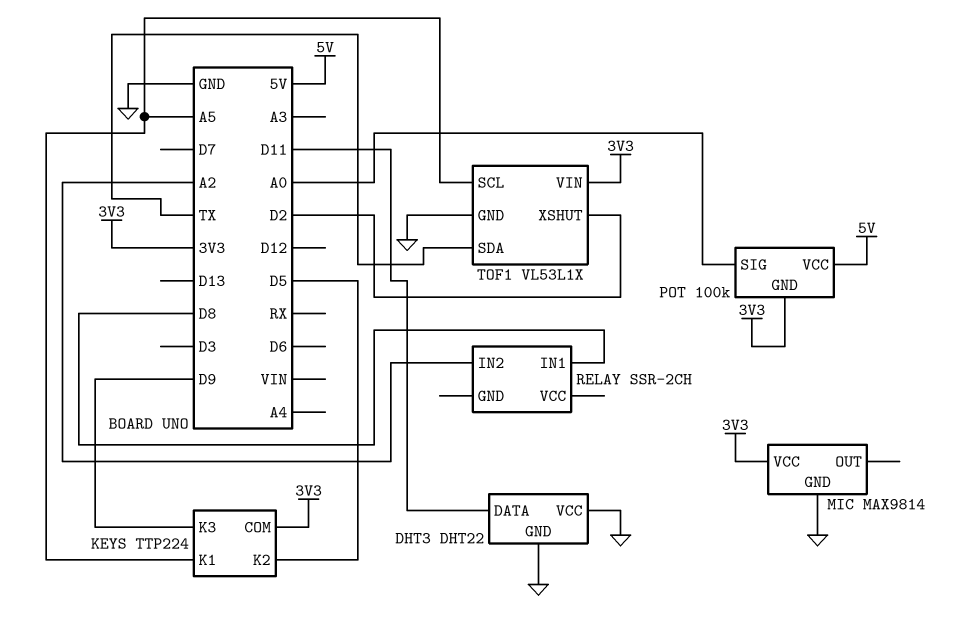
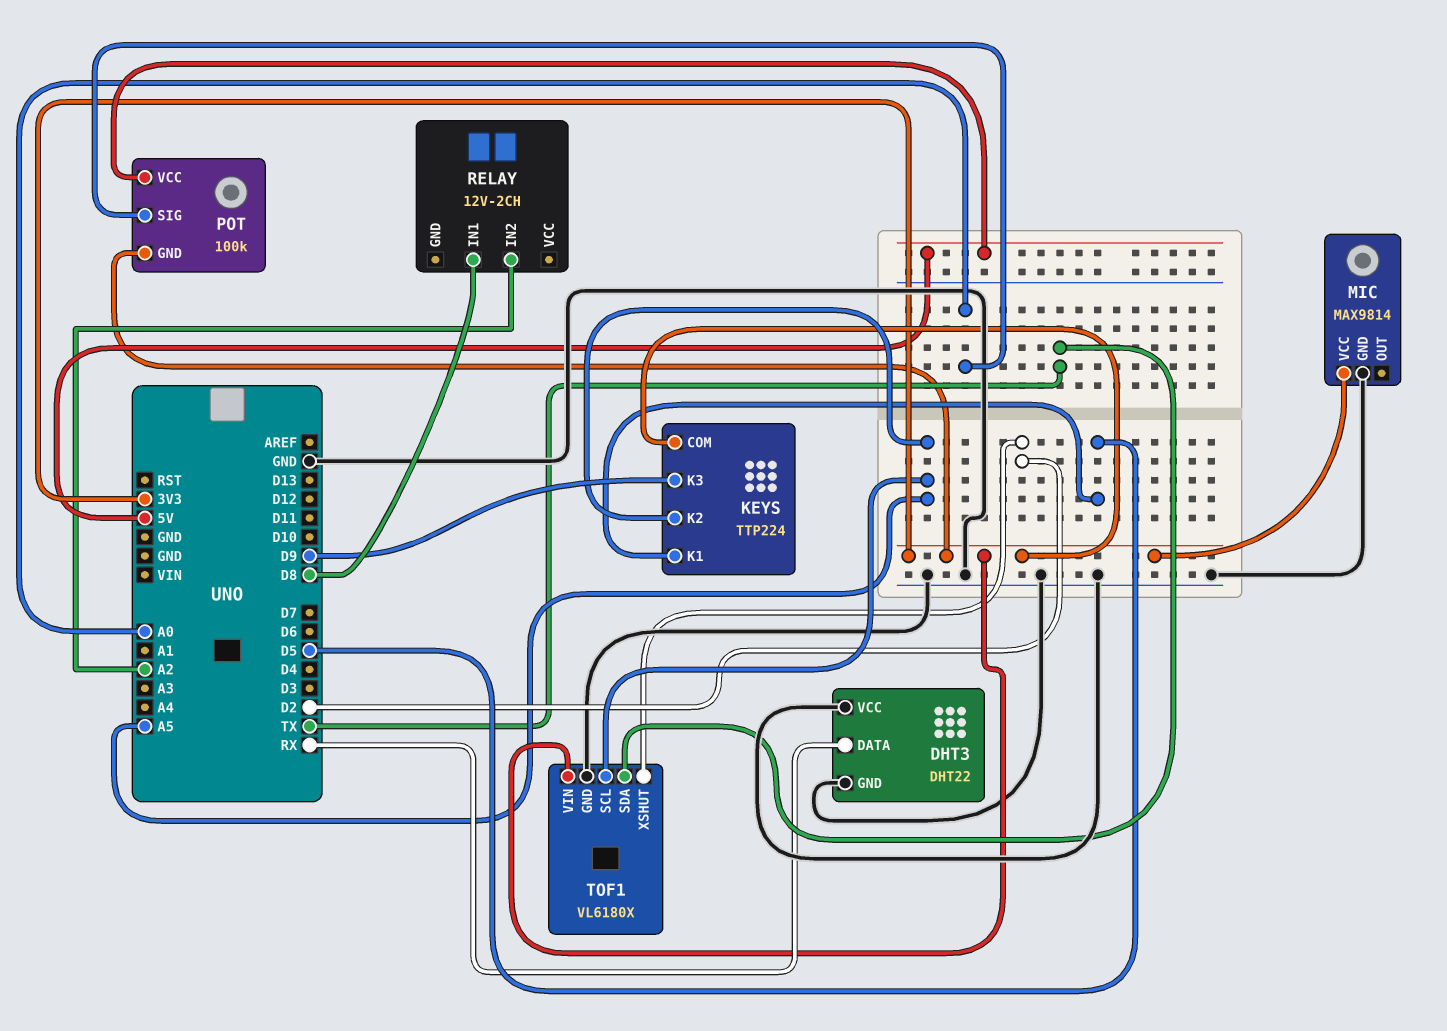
DHT3 pin DATA: D11 -> RX
KEYS pin K1: A5 -> D5
KEYS pin K2: D5 -> A5
RELAY: SSR-2CH -> 12V-2CH
TOF1: VL53L1X -> VL6180X

